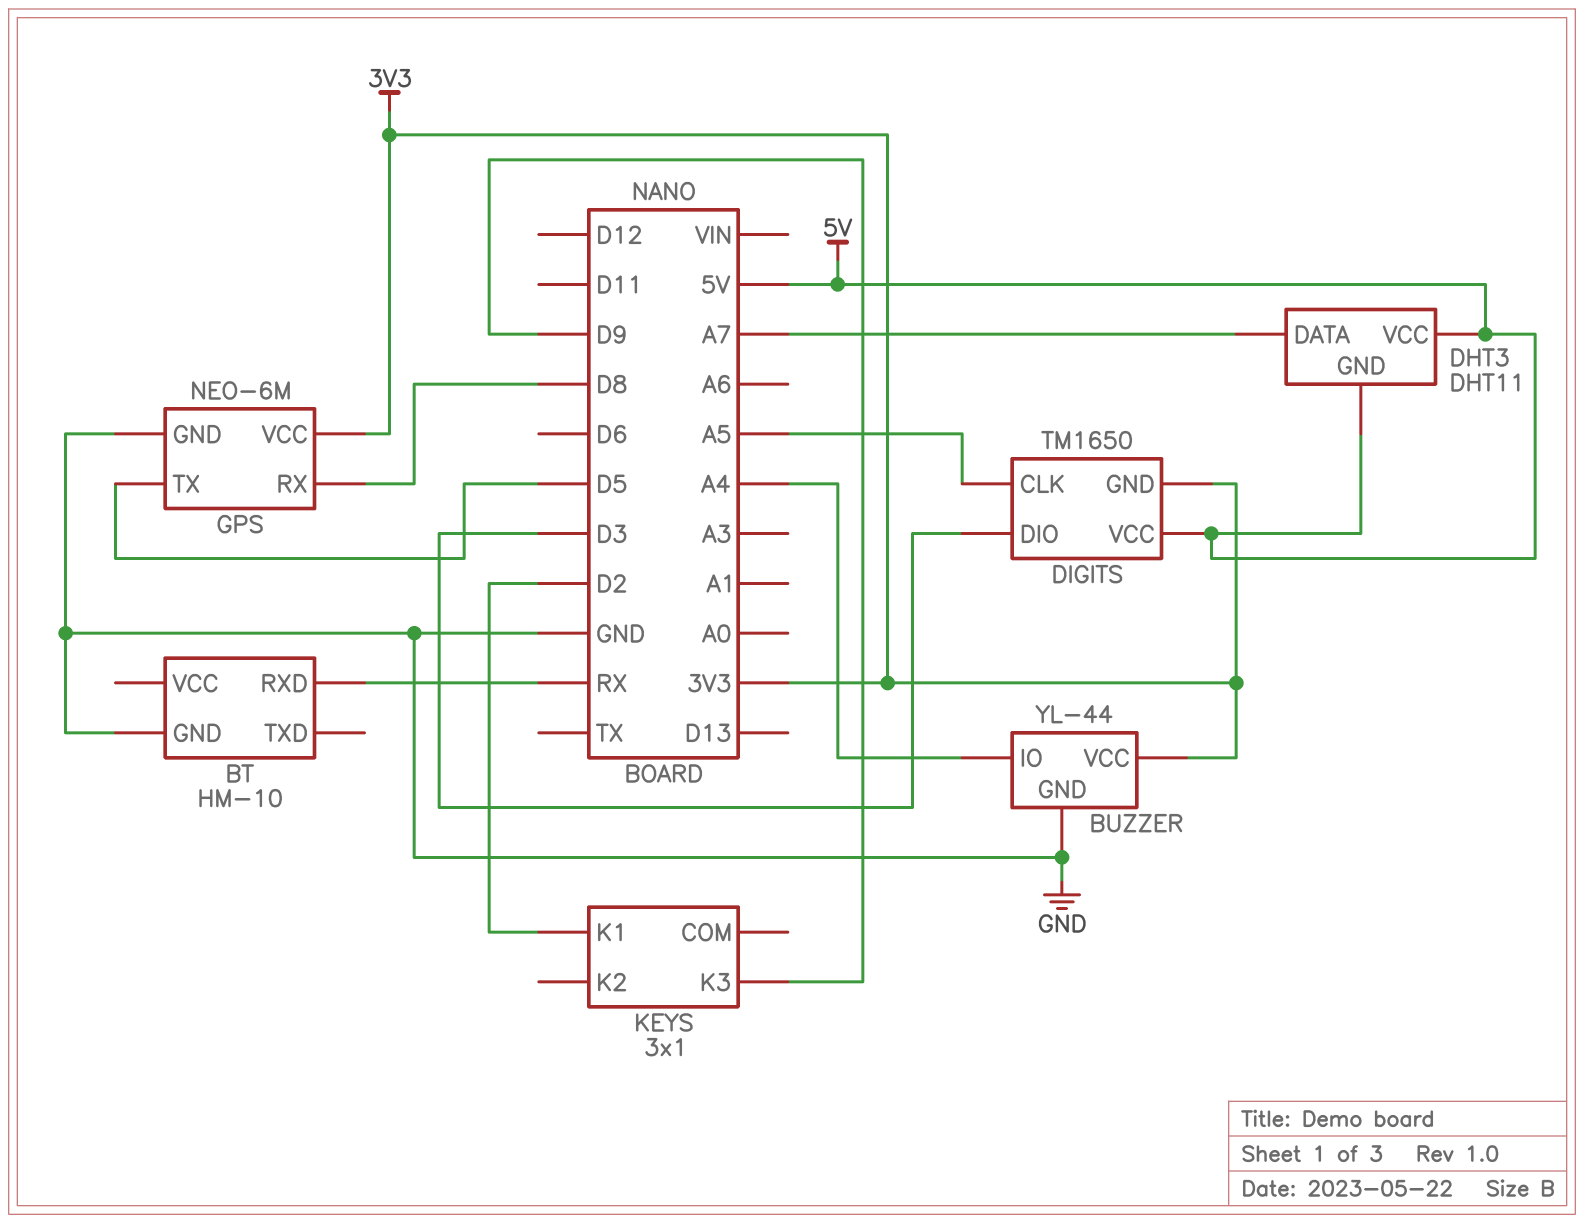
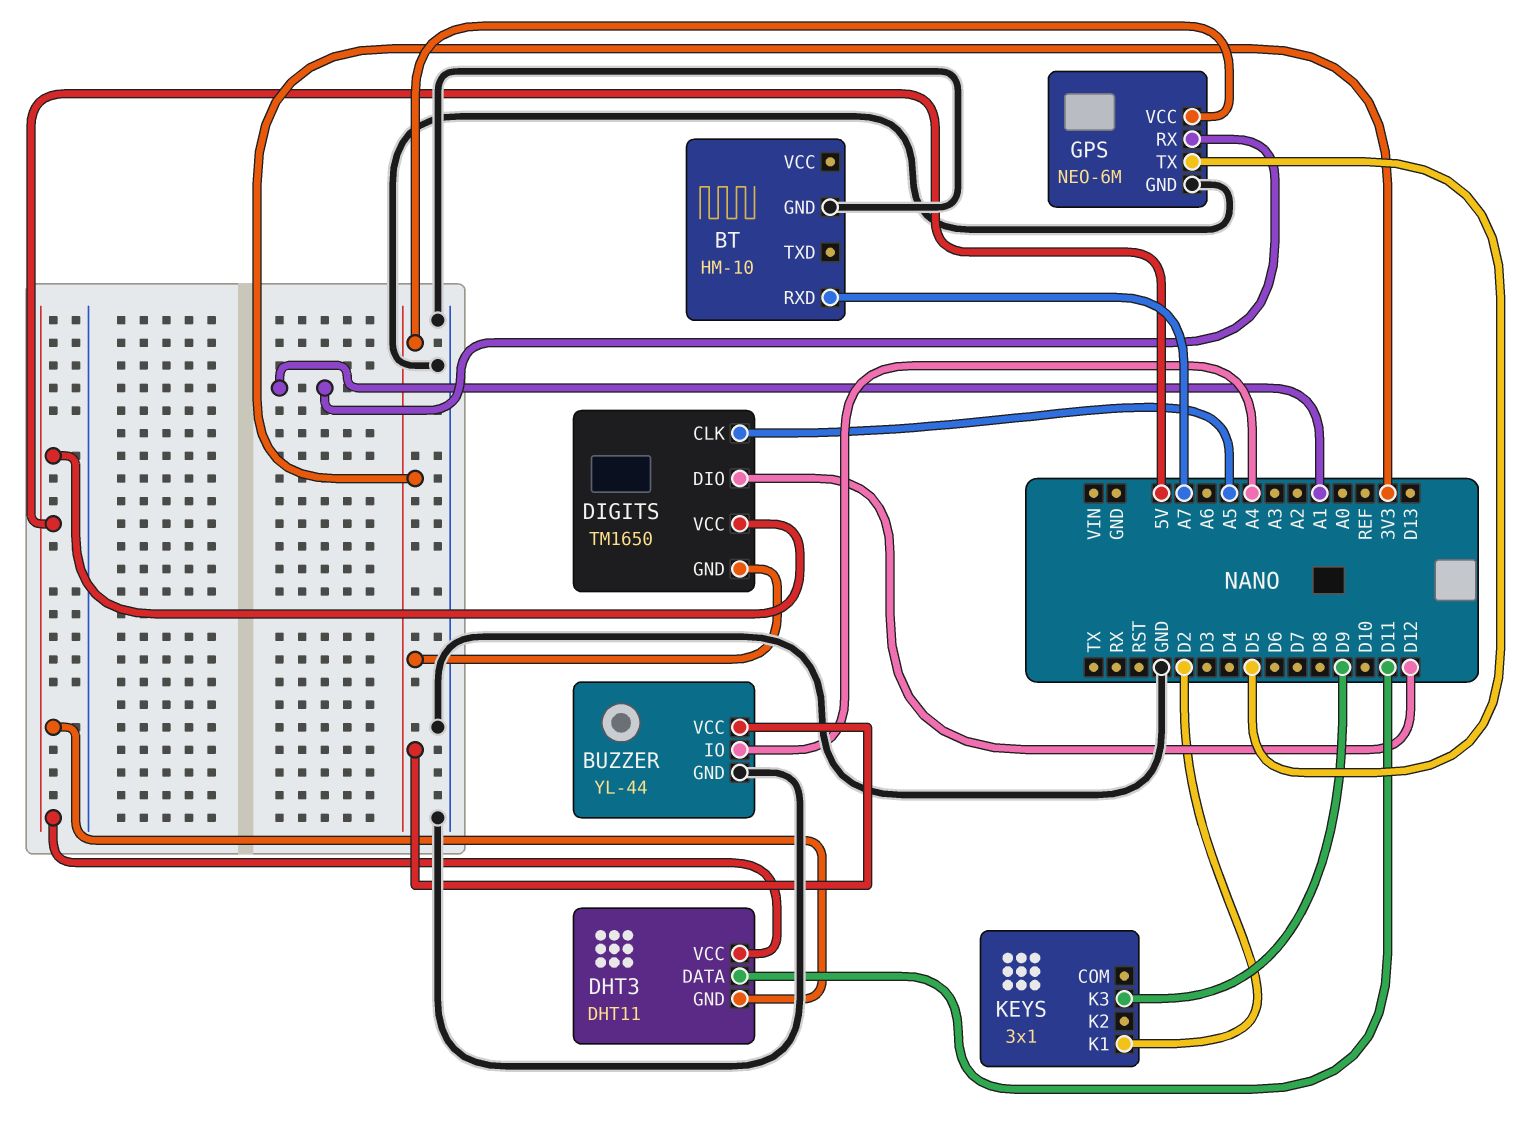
BT pin RXD: RX -> A7
DHT3 pin DATA: A7 -> D11
DIGITS pin DIO: D3 -> D12
GPS pin RX: D8 -> A1

